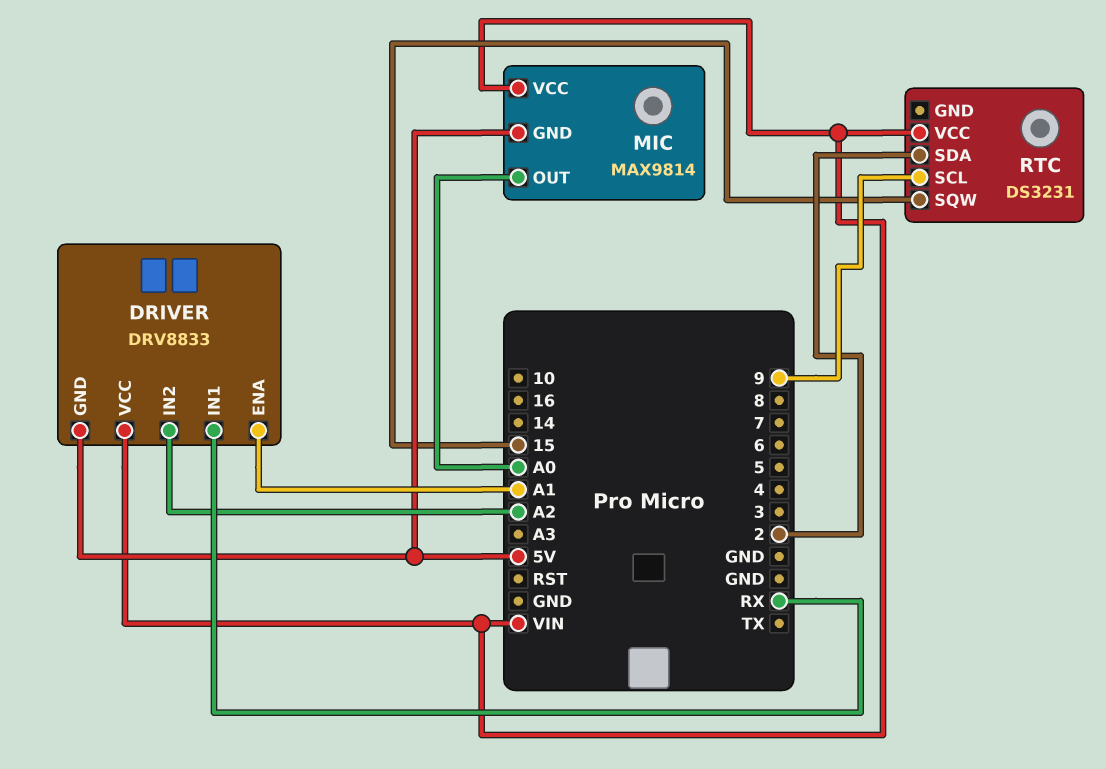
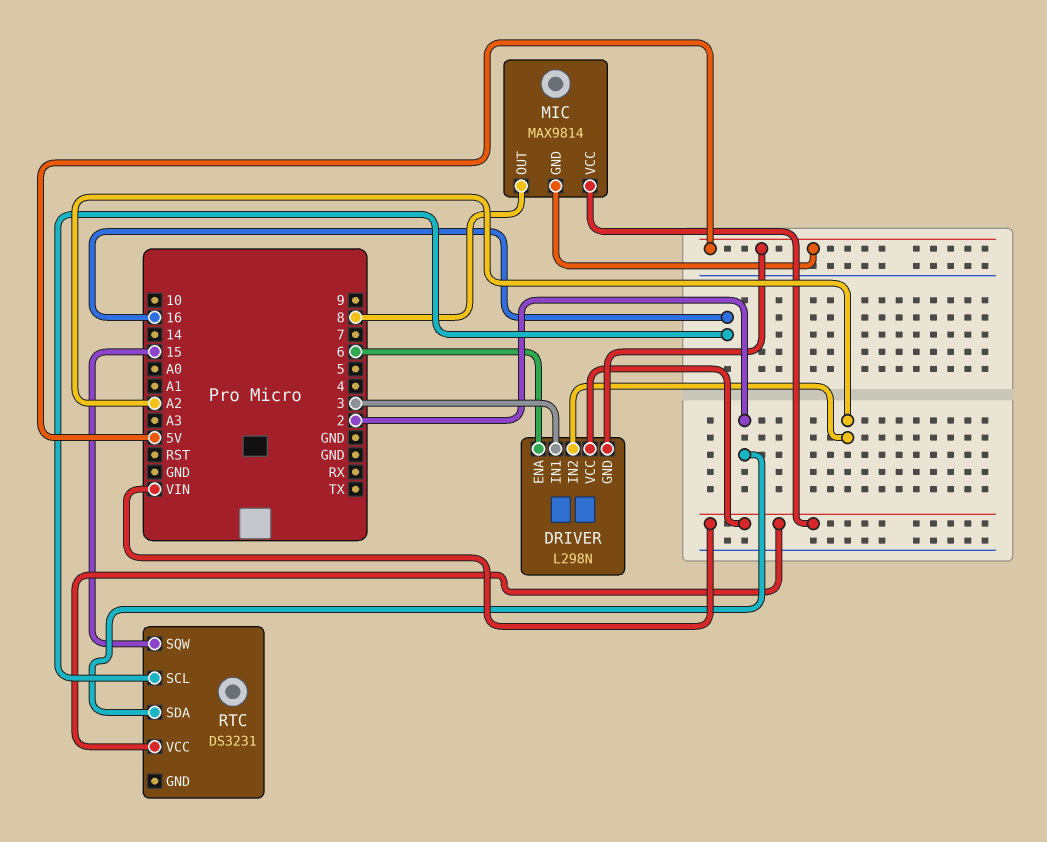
DRIVER: DRV8833 -> L298N
DRIVER pin ENA: A1 -> 6
DRIVER pin IN1: RX -> 3
MIC pin OUT: A0 -> 8
RTC pin SCL: 9 -> 16

